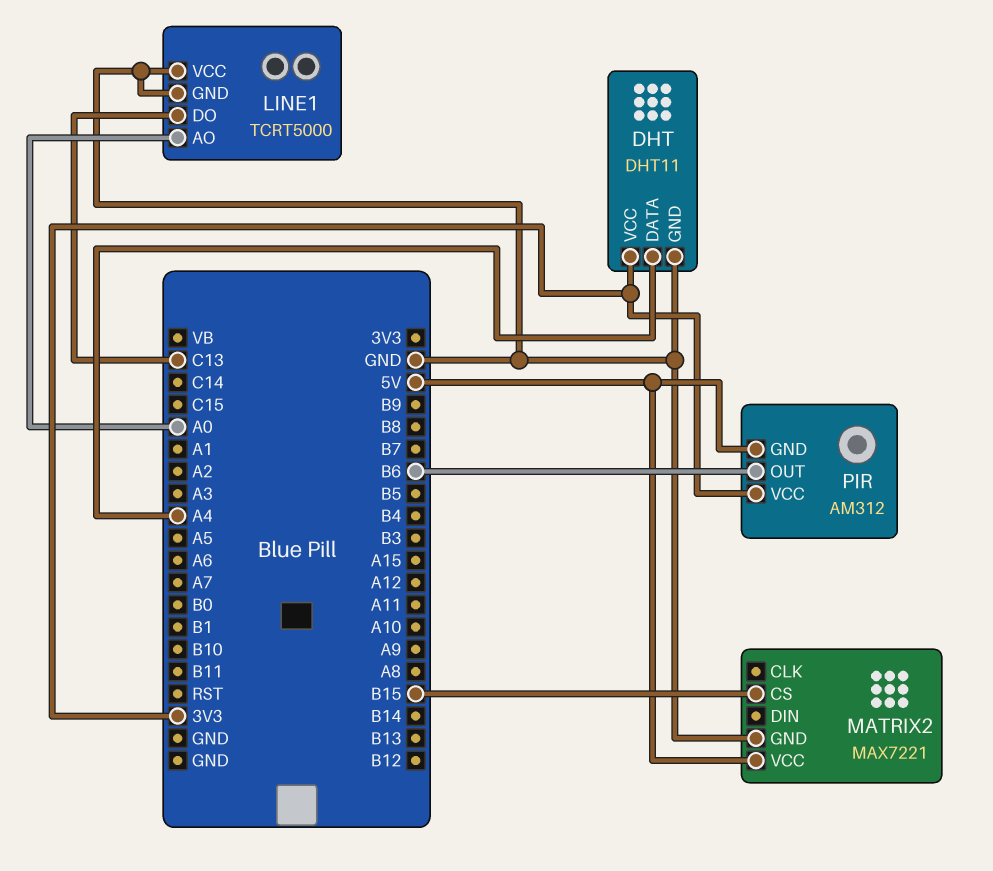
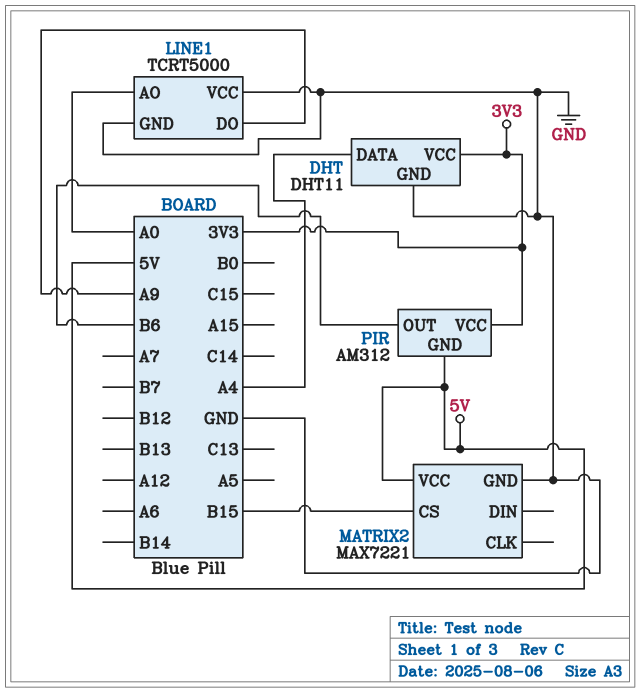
LINE1 pin DO: C13 -> A9

